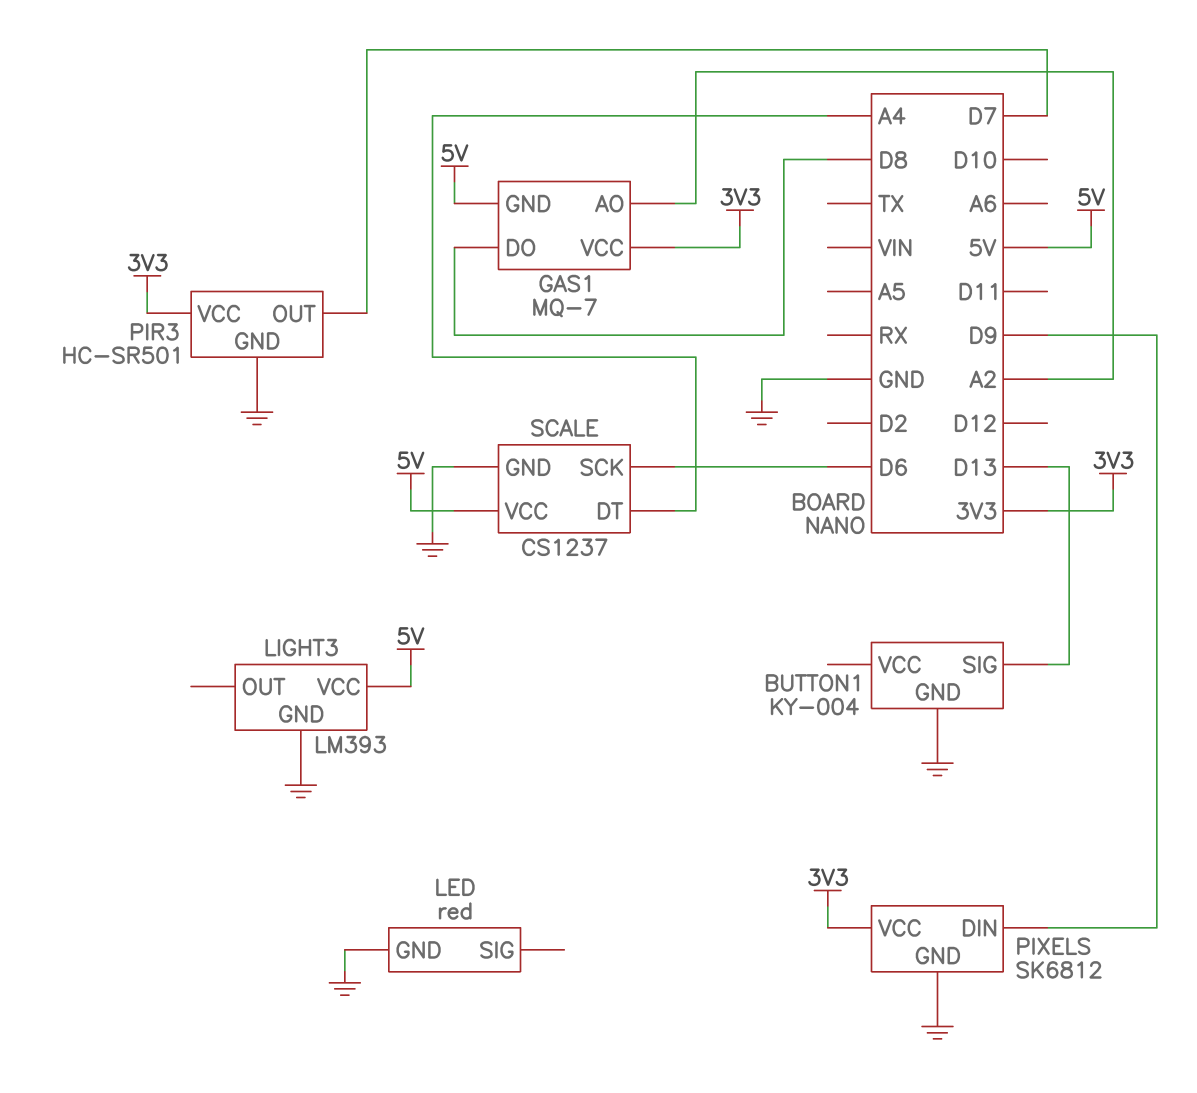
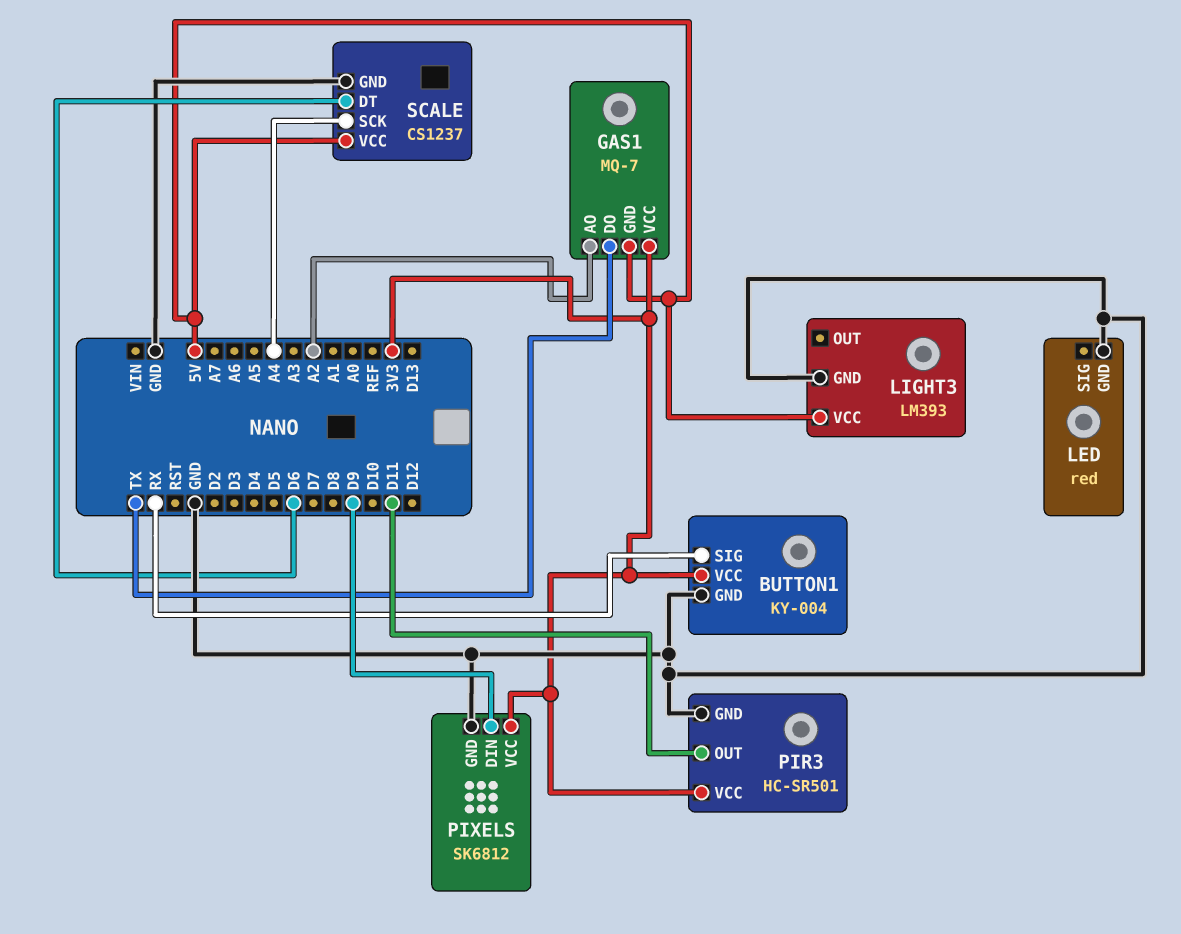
BUTTON1 pin SIG: D13 -> RX
BUTTON1 pin VCC: none -> 3V3
GAS1 pin DO: D8 -> TX
PIR3 pin OUT: D7 -> D11
SCALE pin DT: A4 -> D6
SCALE pin SCK: D6 -> A4

